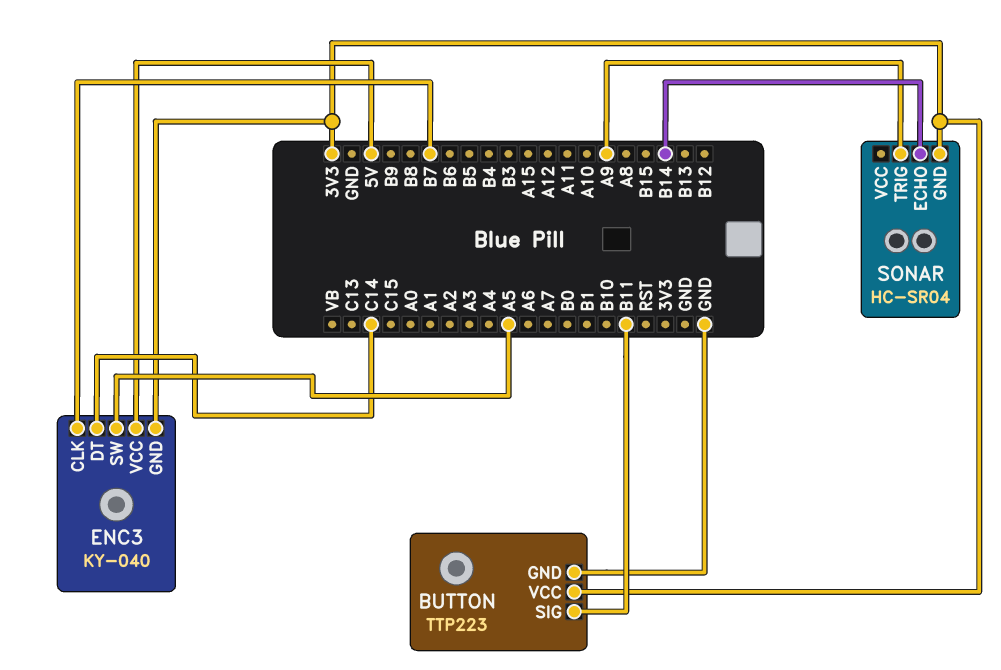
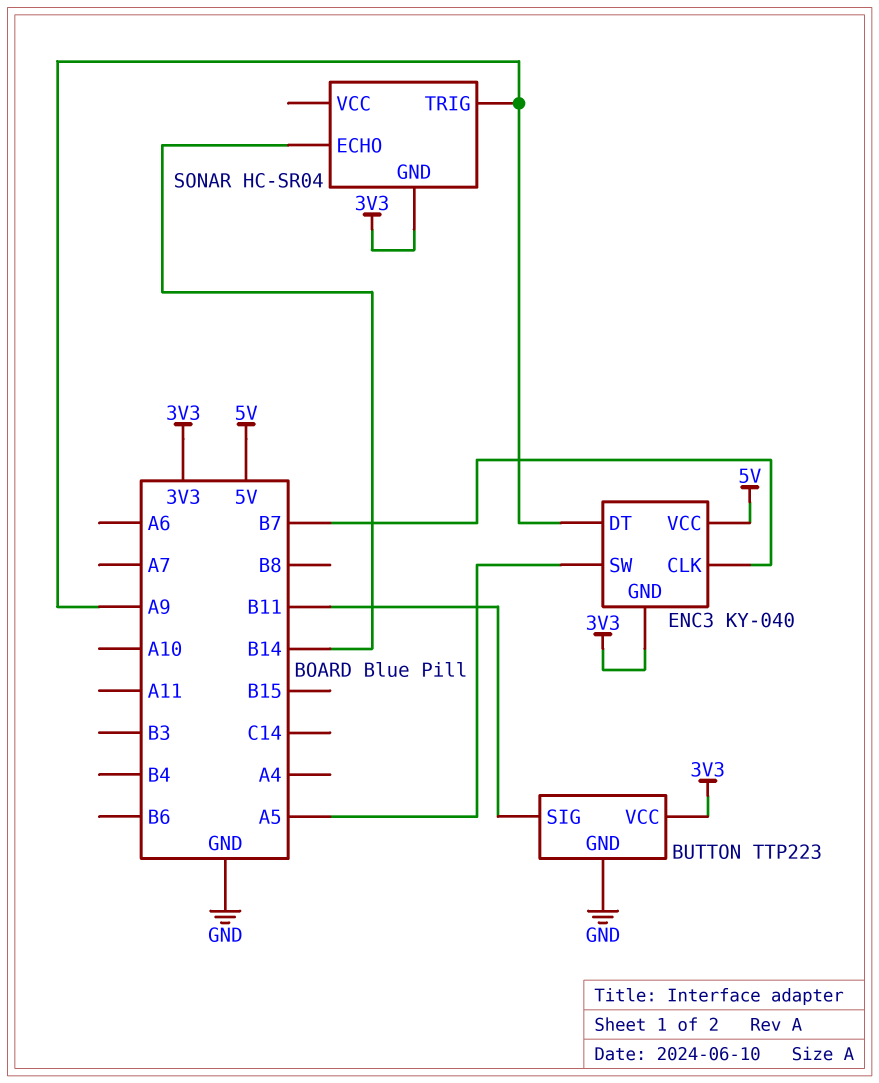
ENC3 pin DT: C14 -> A9

